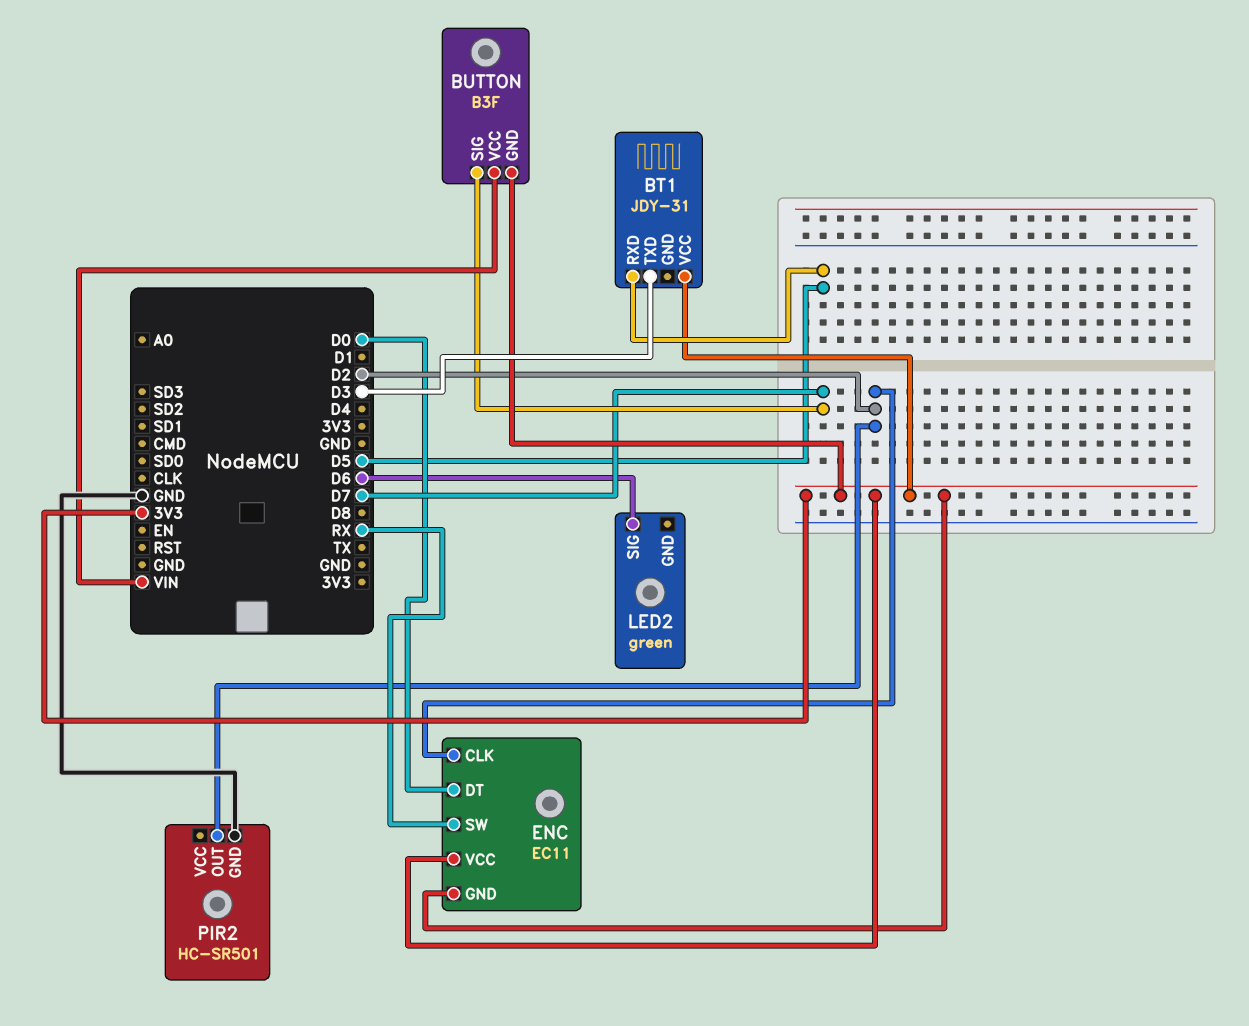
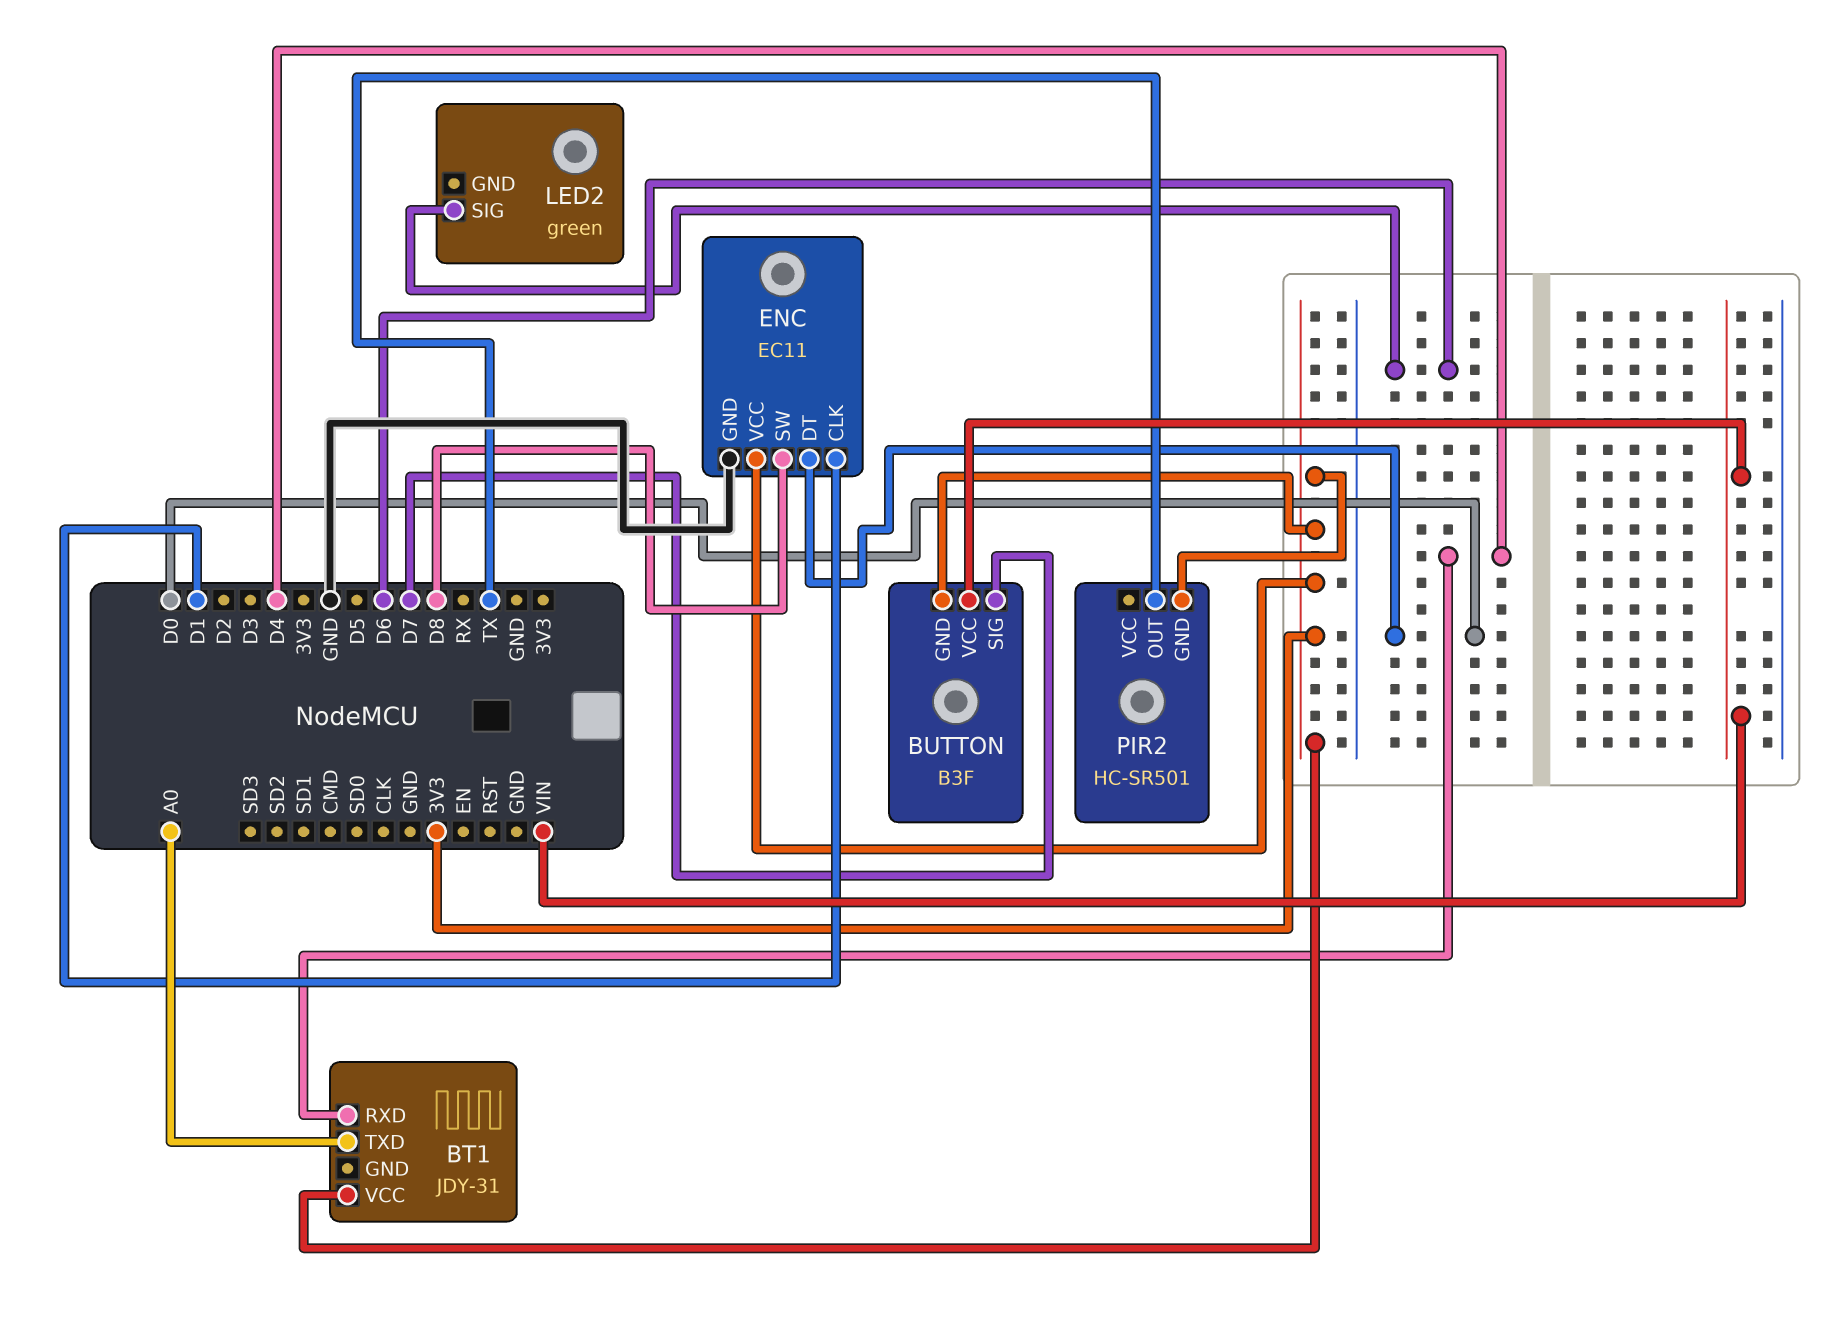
BT1 pin RXD: D5 -> D4
BT1 pin TXD: D3 -> A0
ENC pin CLK: D2 -> D1
ENC pin GND: 3V3 -> GND
ENC pin SW: RX -> D8
PIR2 pin GND: GND -> 3V3
PIR2 pin OUT: D2 -> TX

